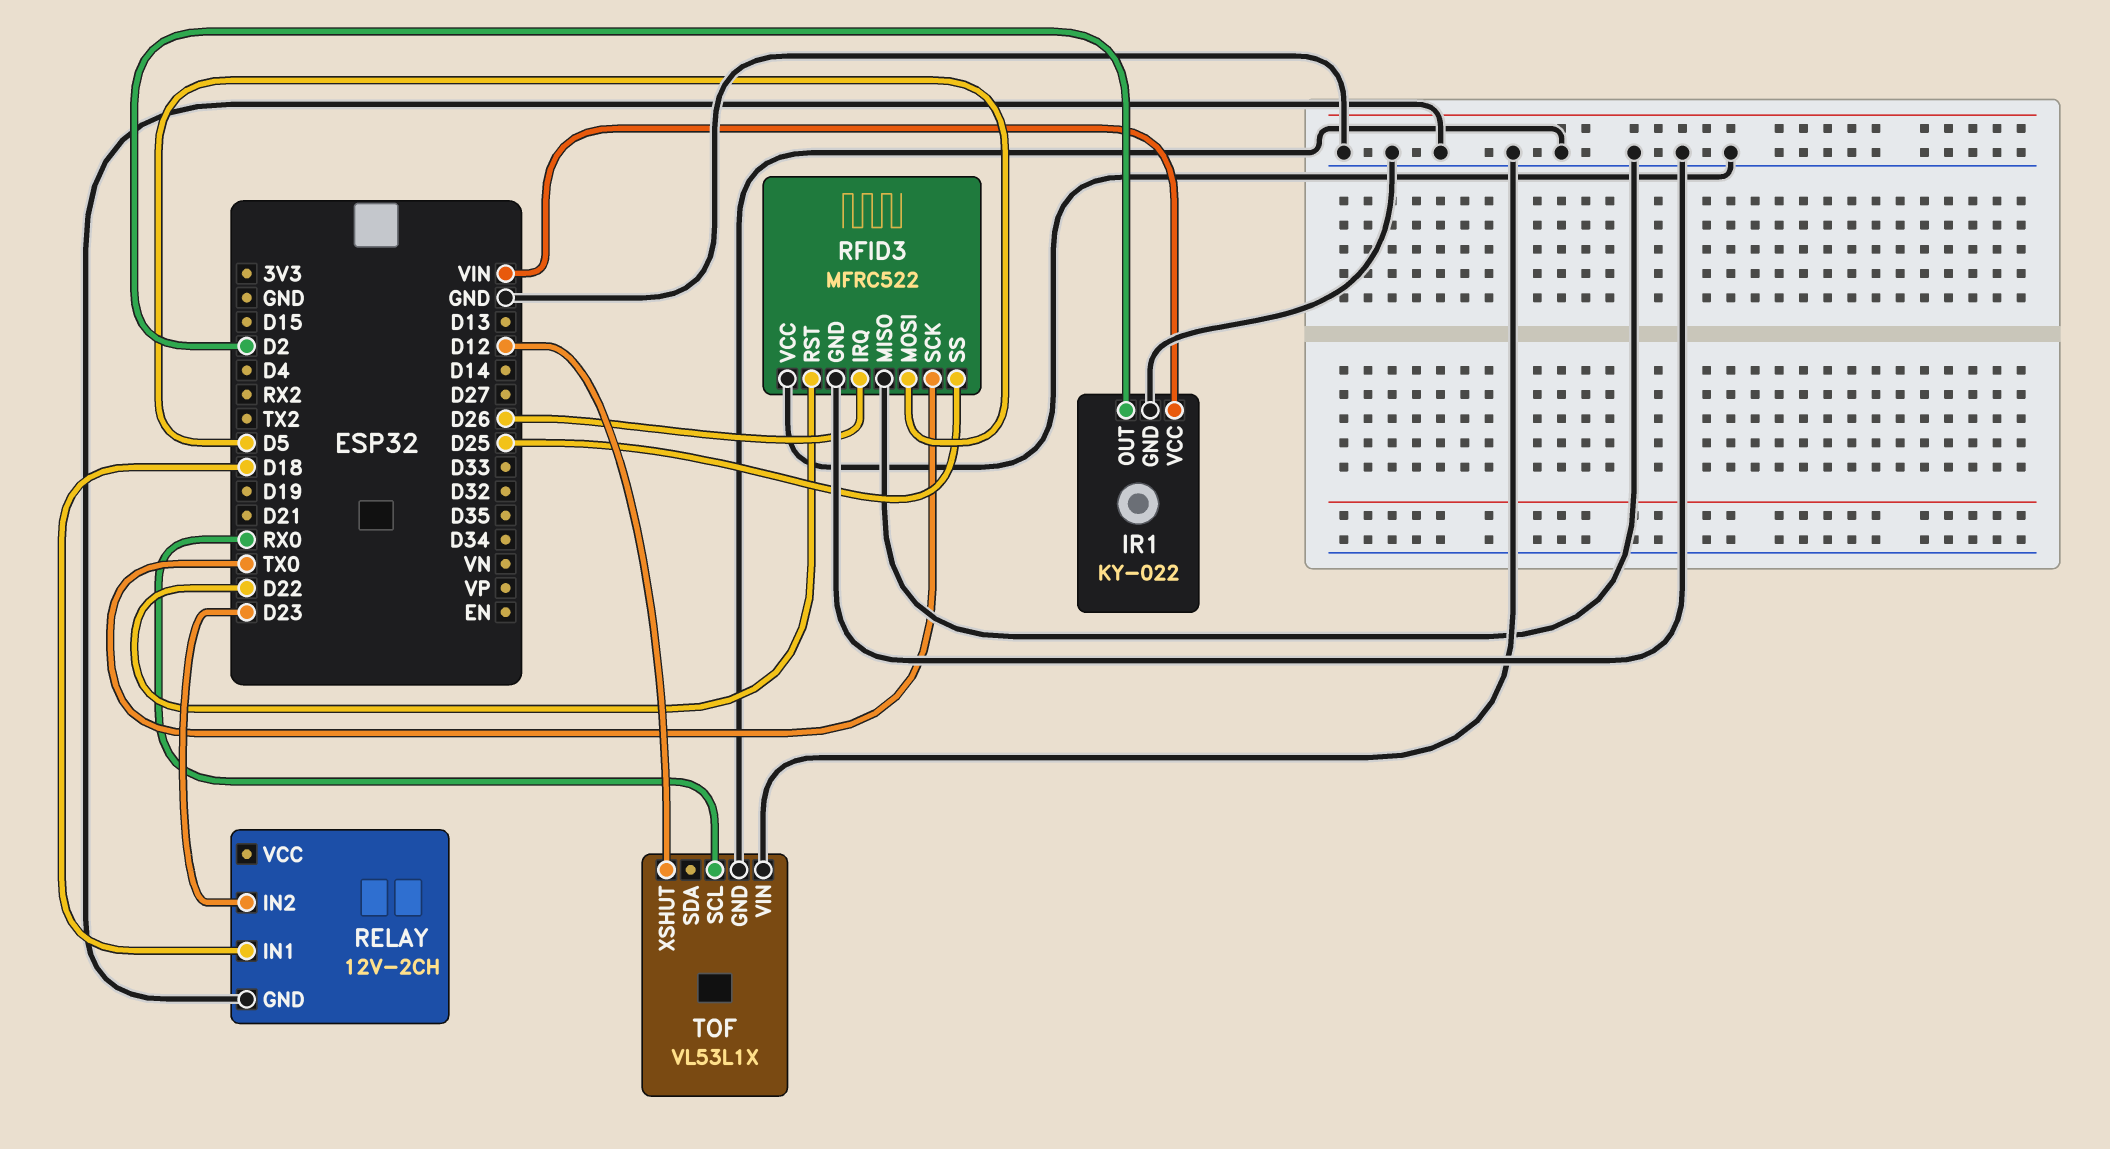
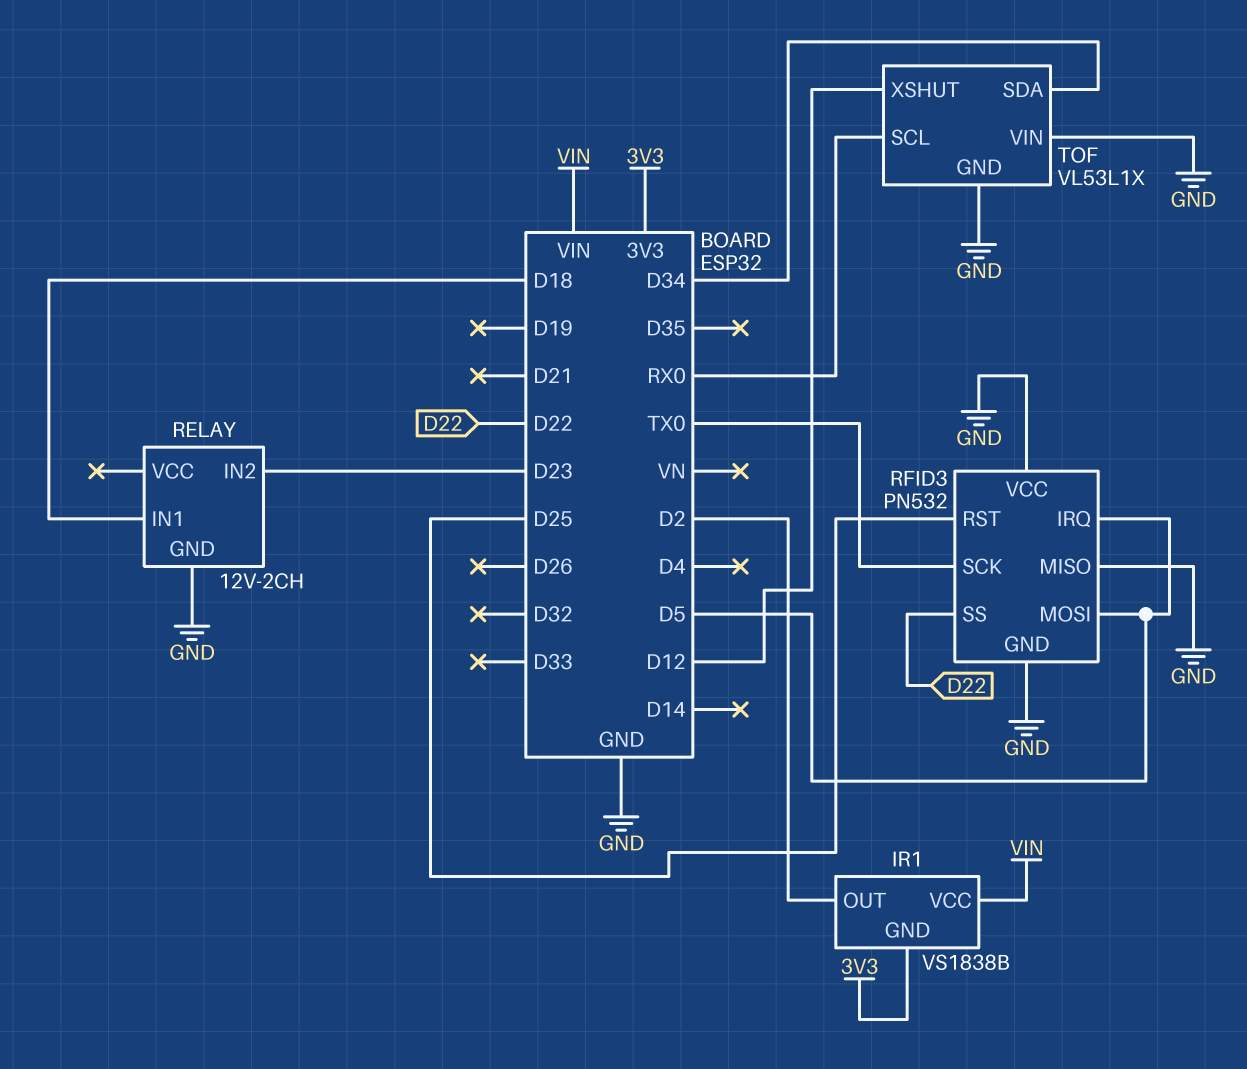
IR1: KY-022 -> VS1838B
IR1 pin GND: GND -> 3V3
RFID3: MFRC522 -> PN532
RFID3 pin IRQ: D26 -> D5
RFID3 pin RST: D22 -> D25
RFID3 pin SS: D25 -> D22
TOF pin SDA: none -> D34

